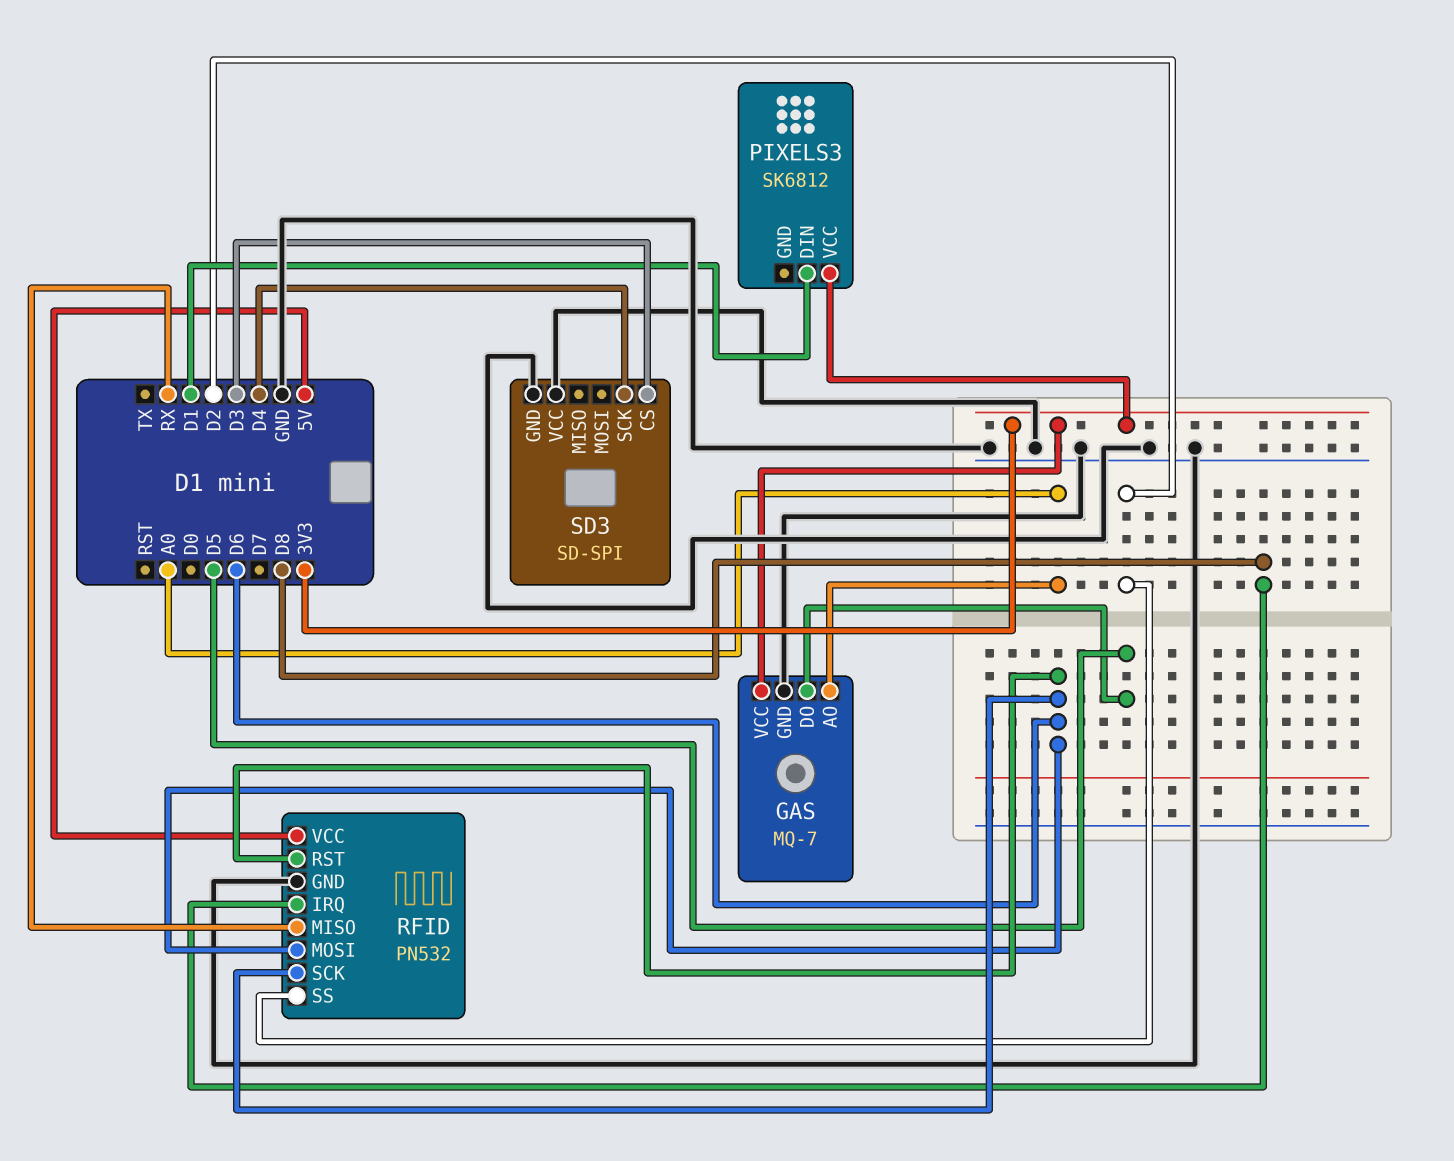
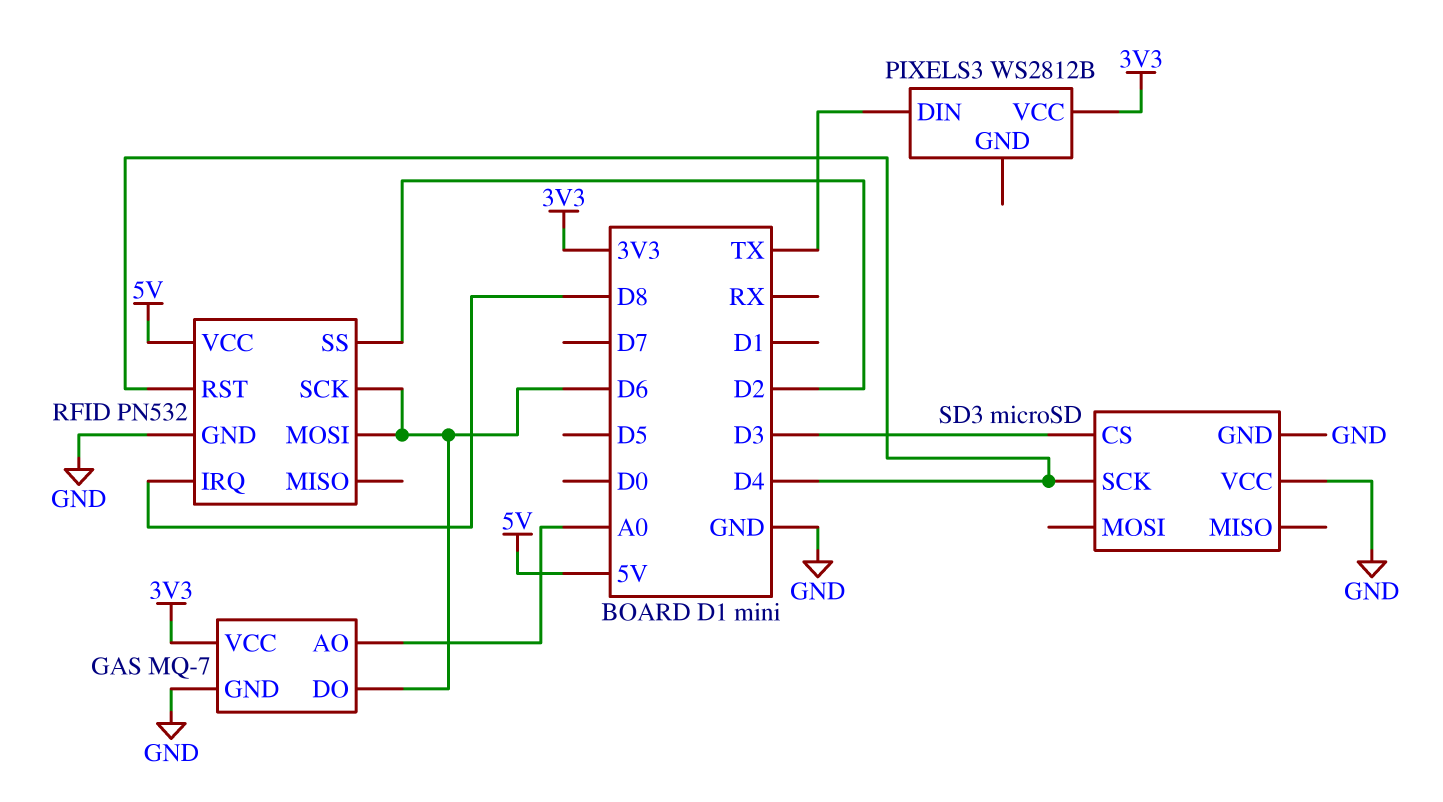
GAS pin DO: D5 -> D6
PIXELS3: SK6812 -> WS2812B
PIXELS3 pin DIN: D1 -> TX
RFID pin MISO: RX -> none
RFID pin RST: D6 -> D4
SD3: SD-SPI -> microSD

